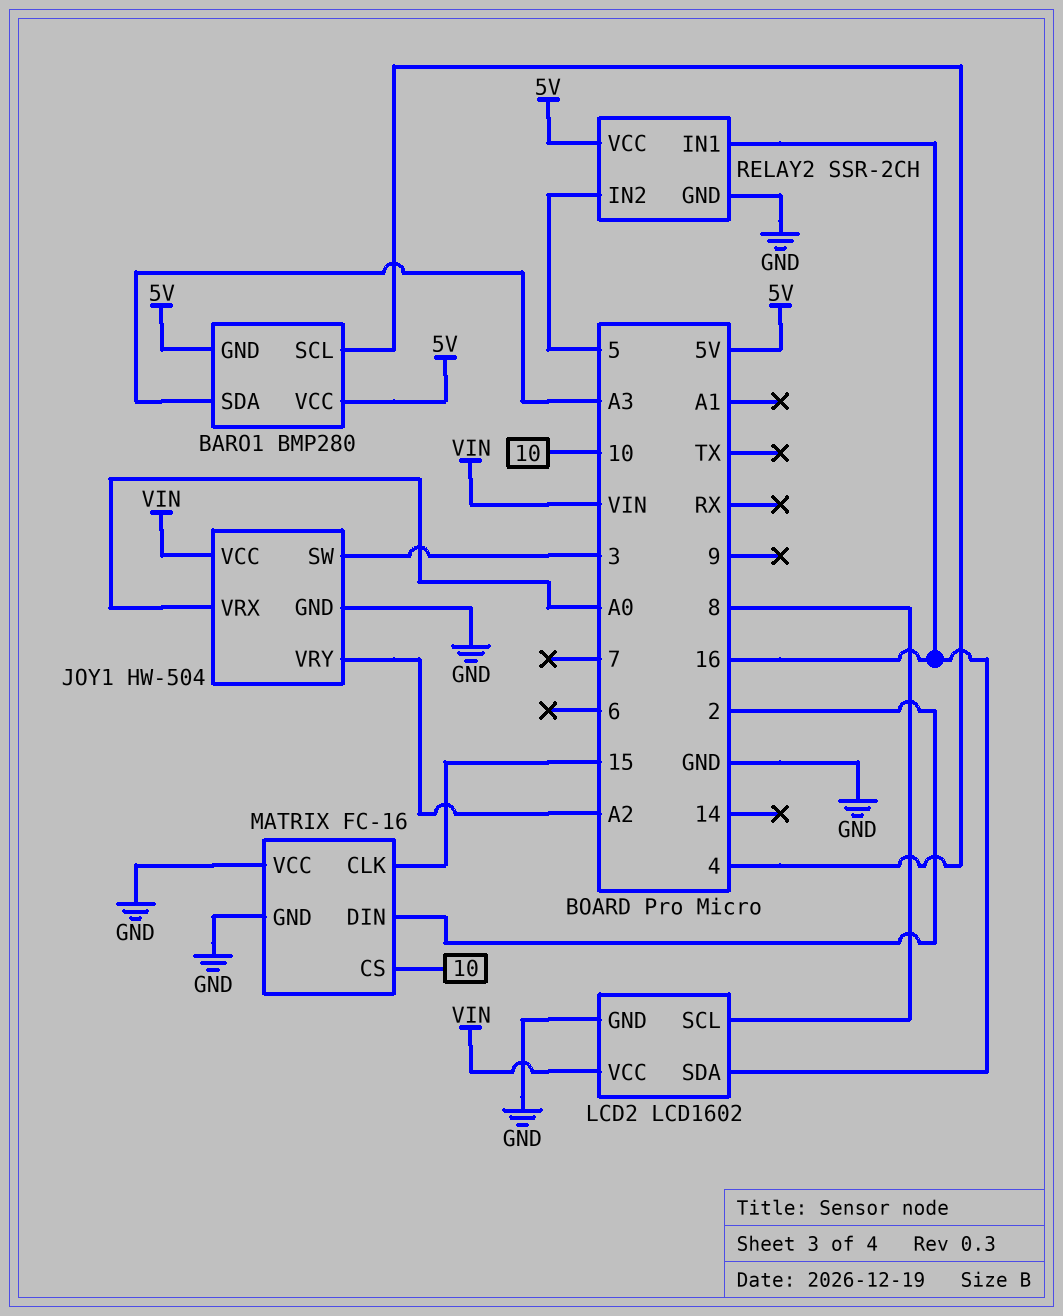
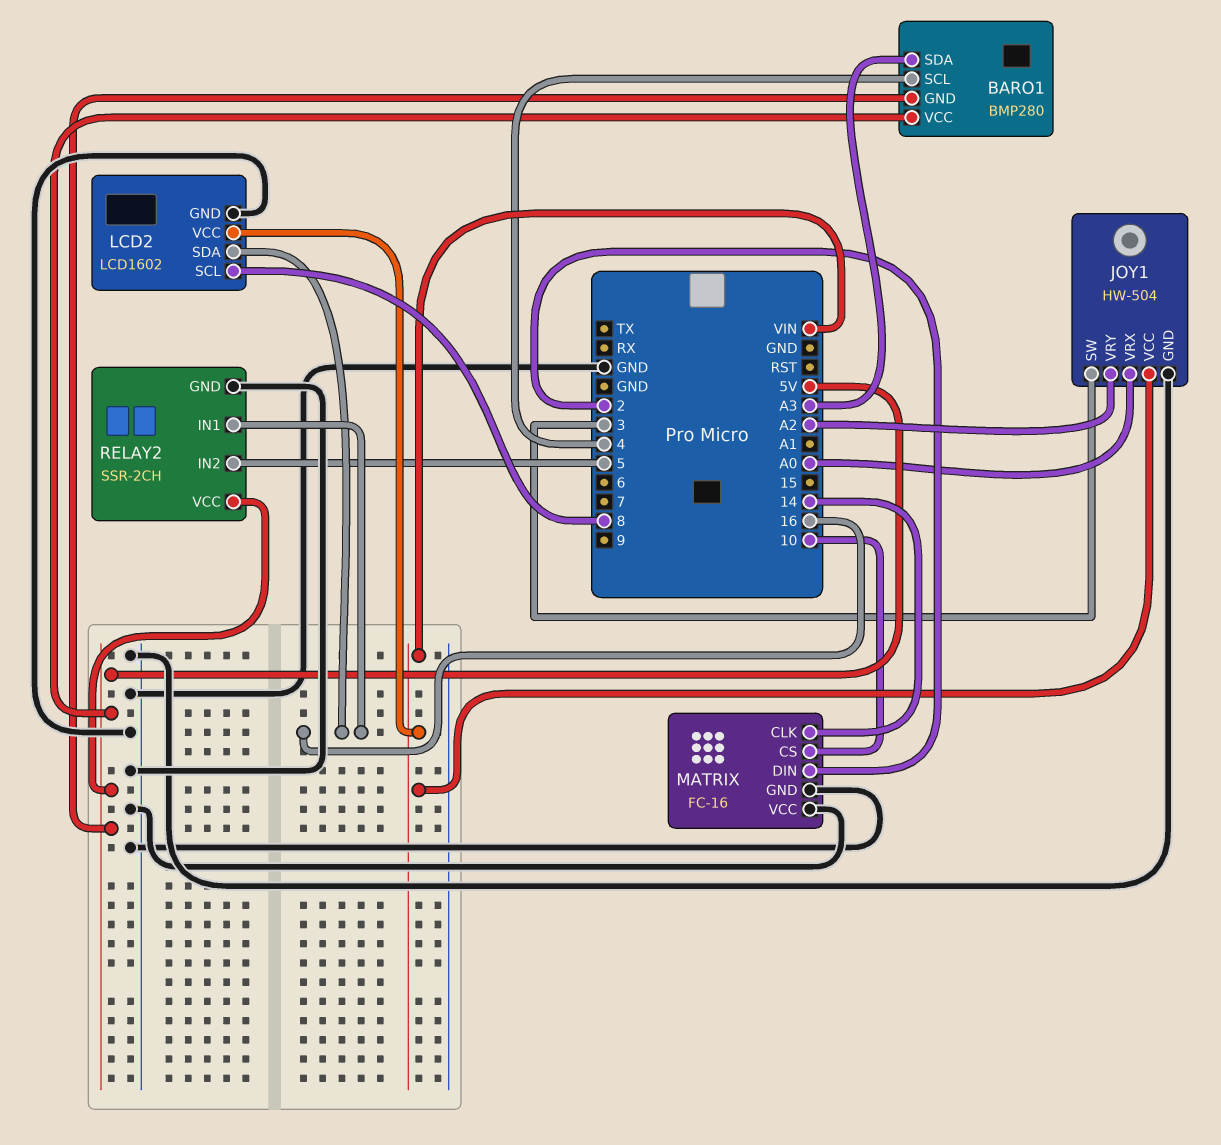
MATRIX pin CLK: 15 -> 14

